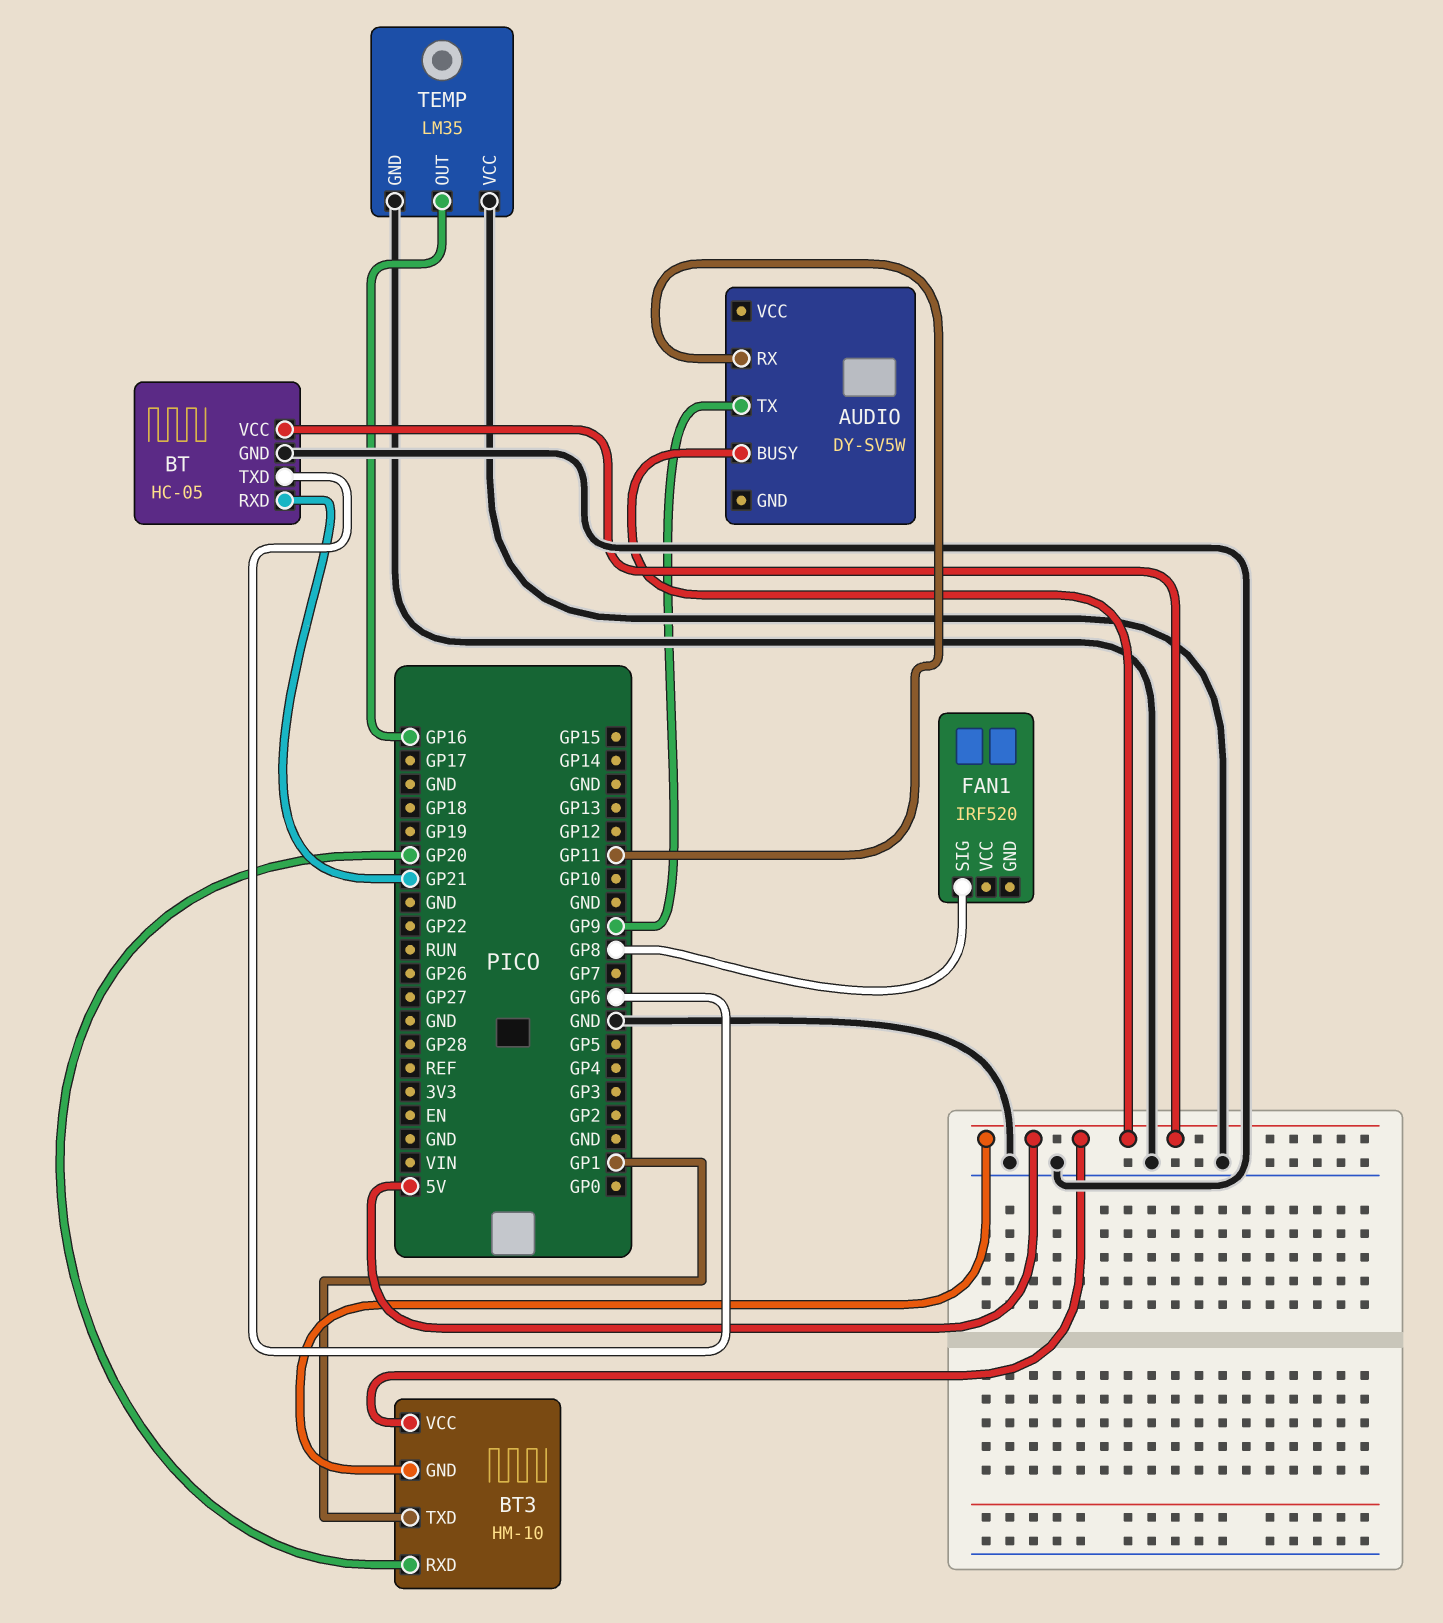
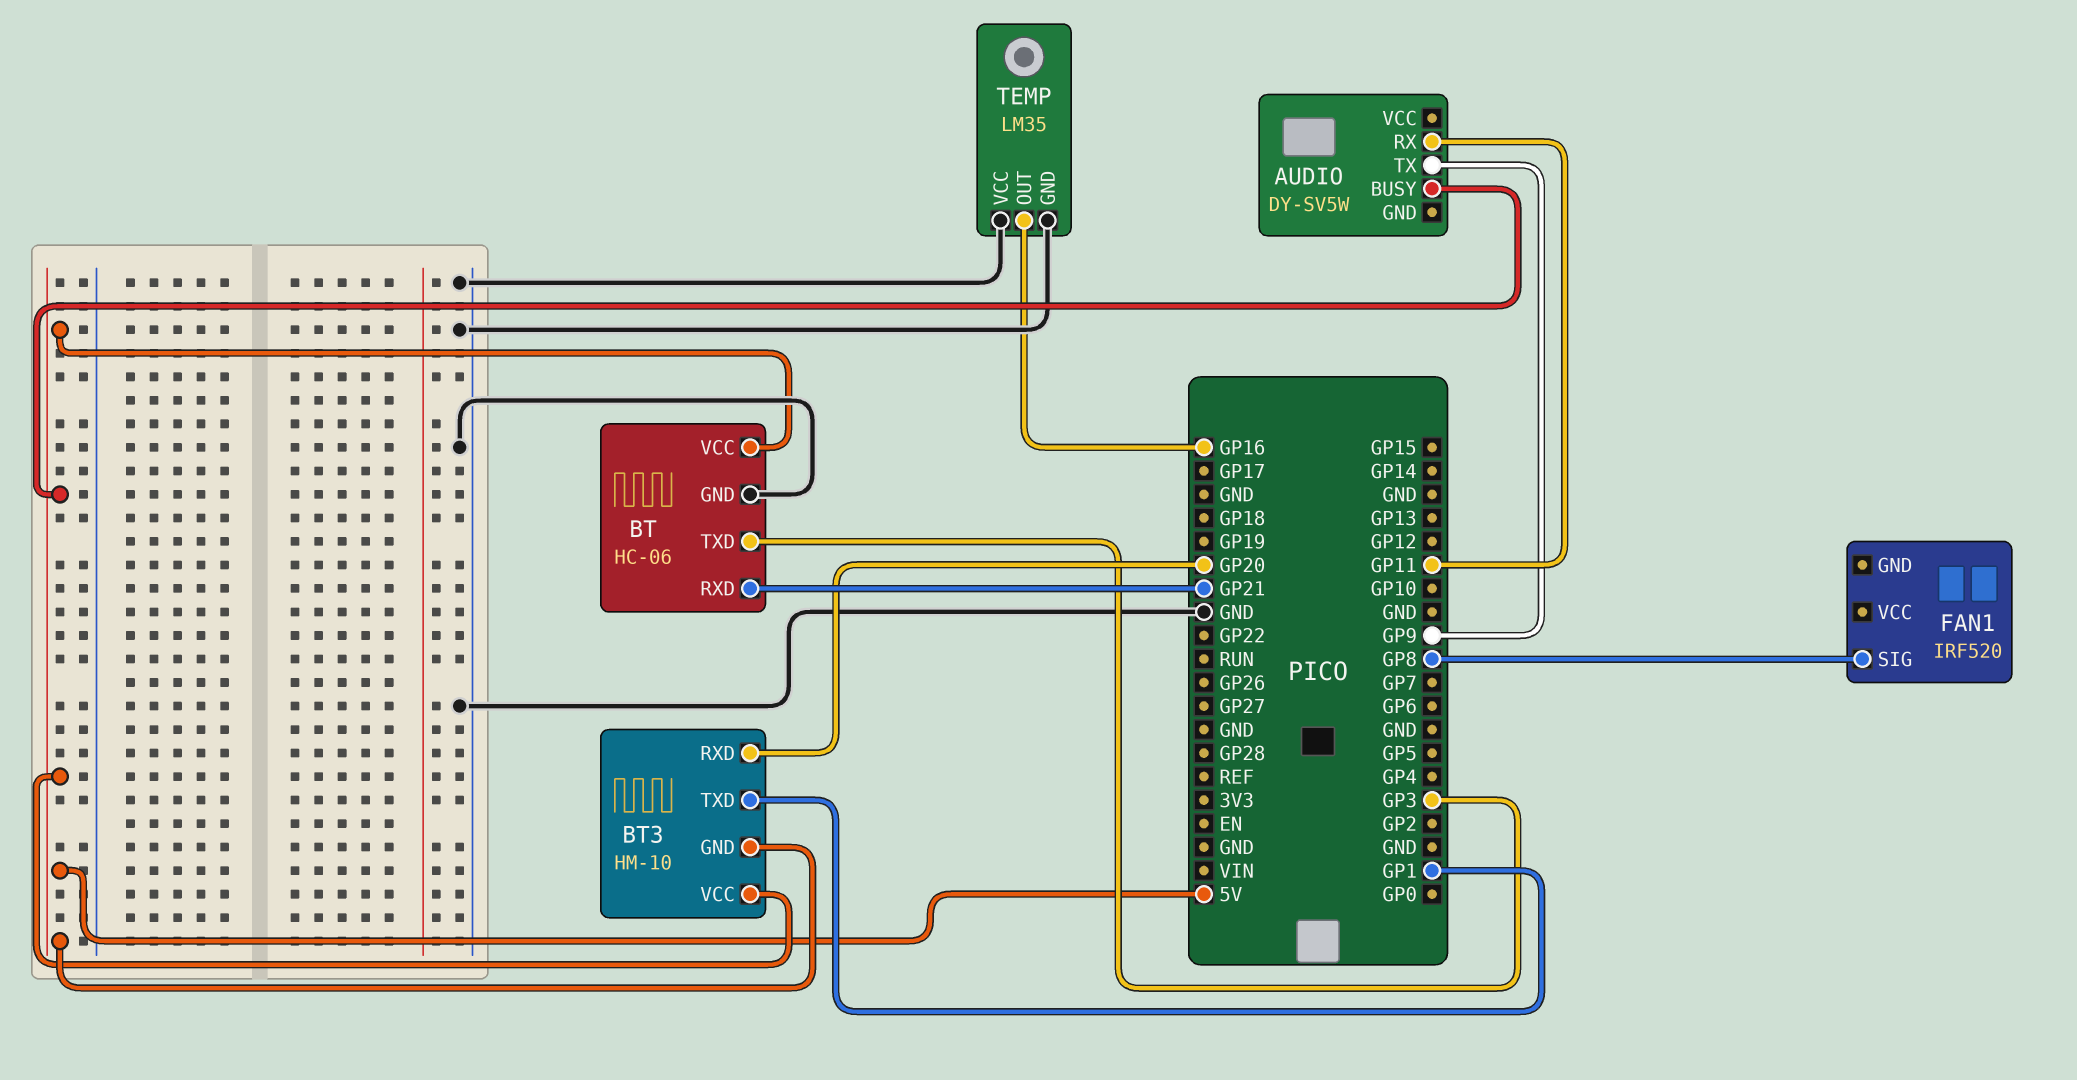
BT: HC-05 -> HC-06
BT pin TXD: GP6 -> GP3

